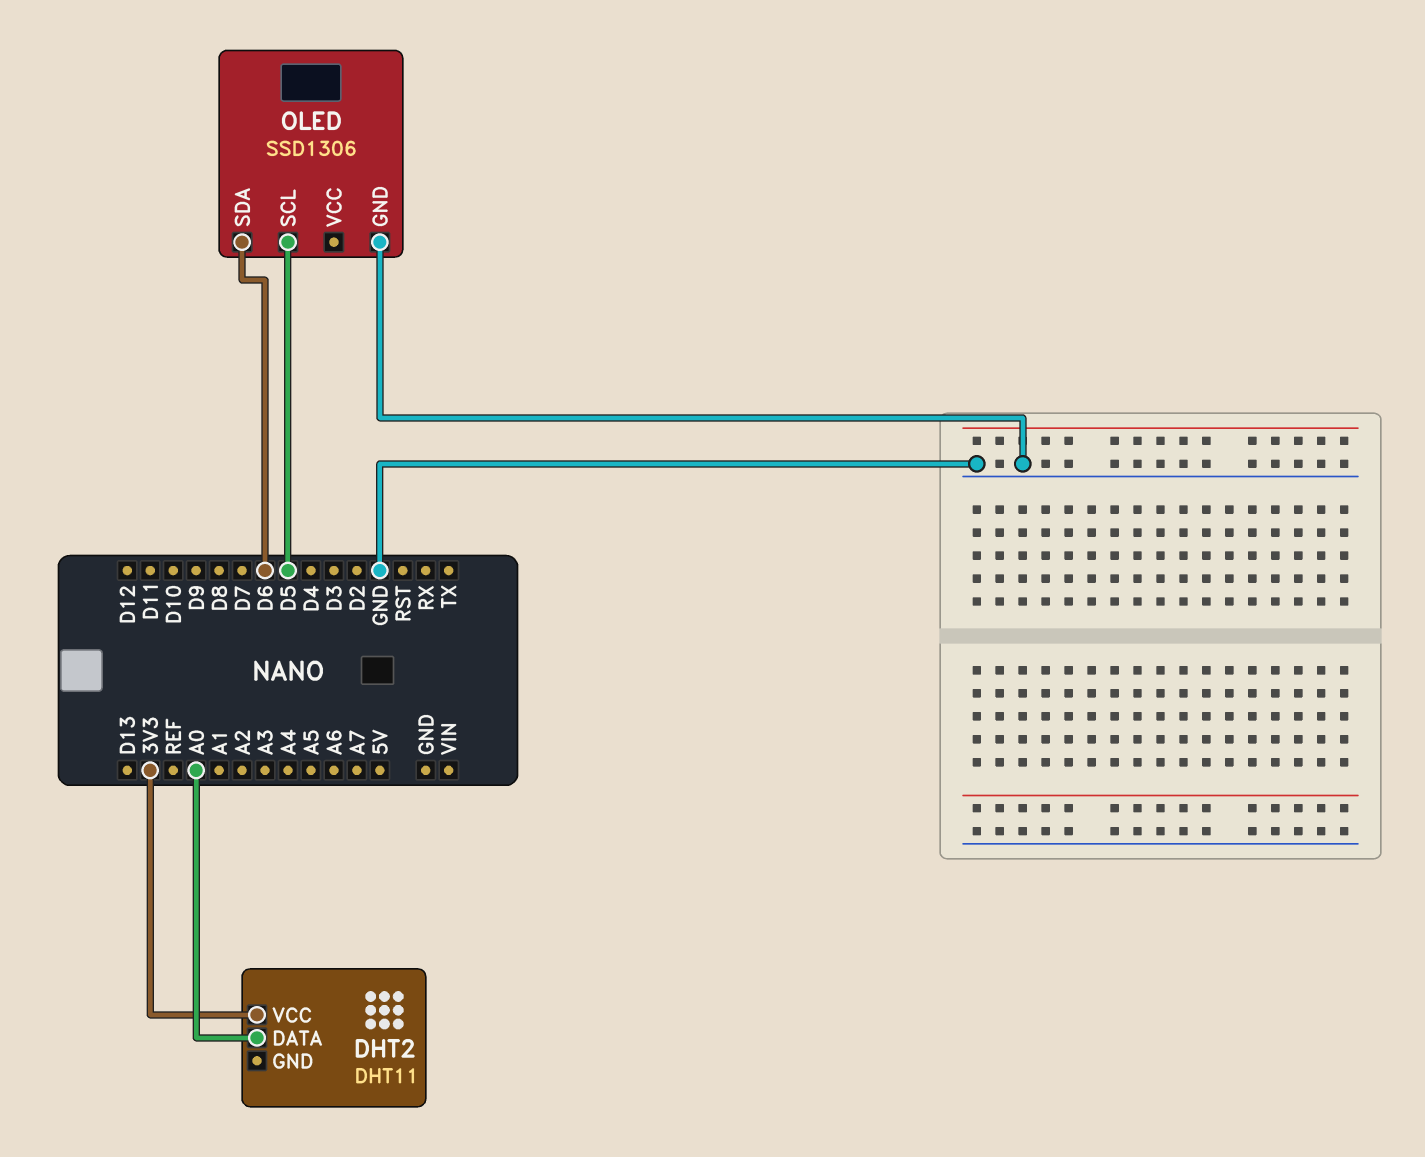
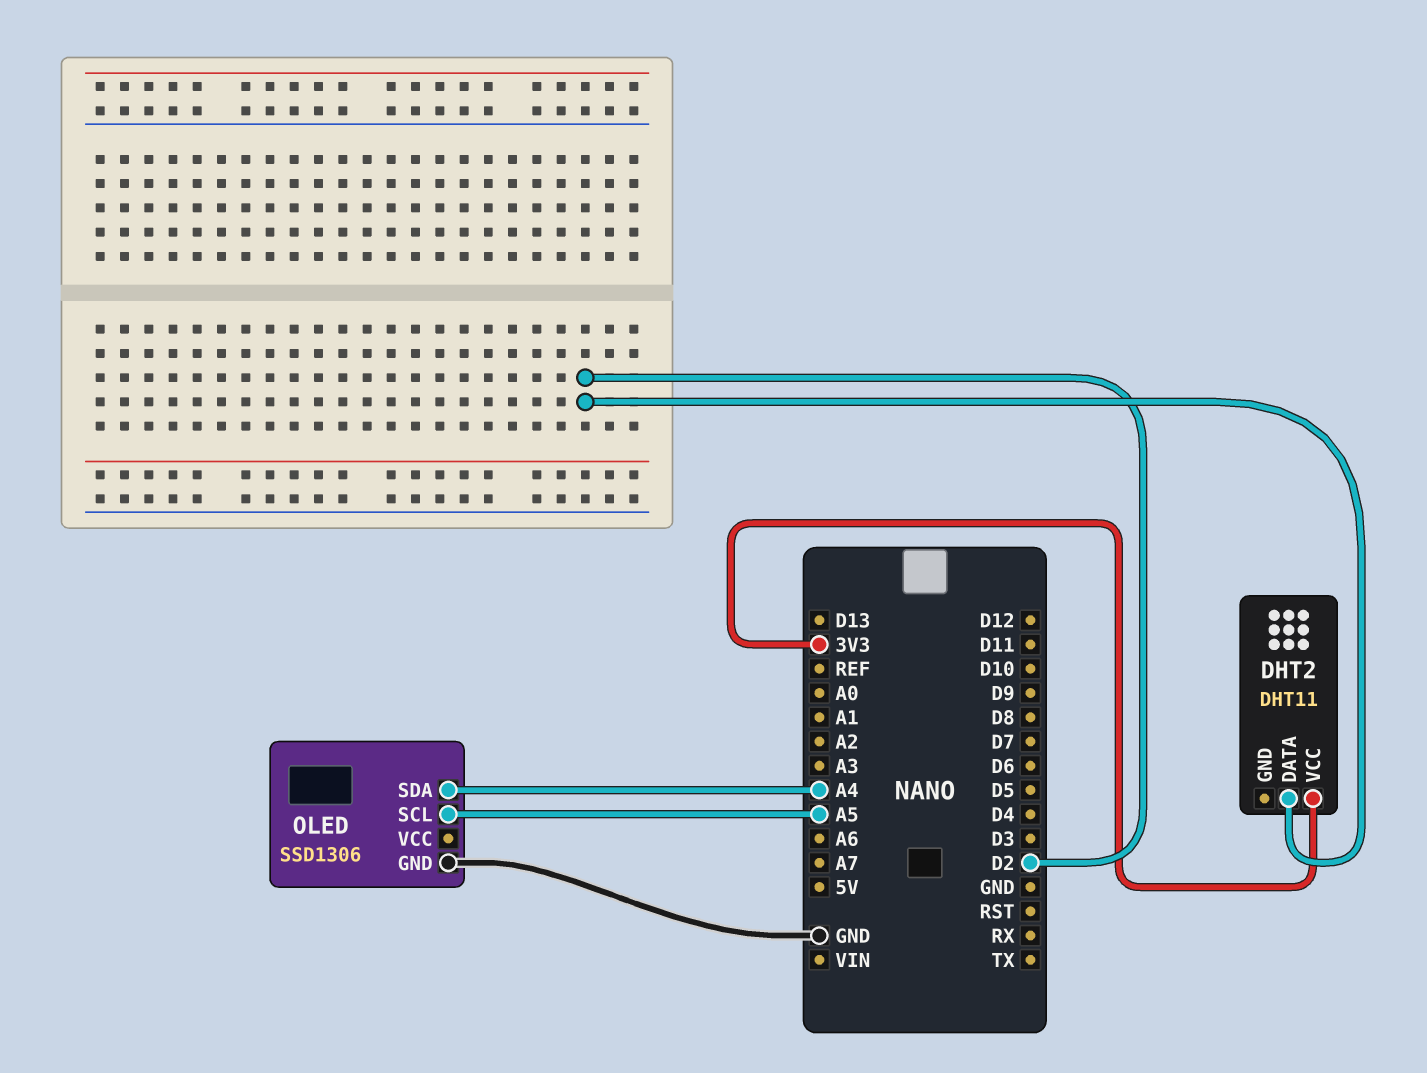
DHT2 pin DATA: A0 -> D2
OLED pin SCL: D5 -> A5
OLED pin SDA: D6 -> A4

